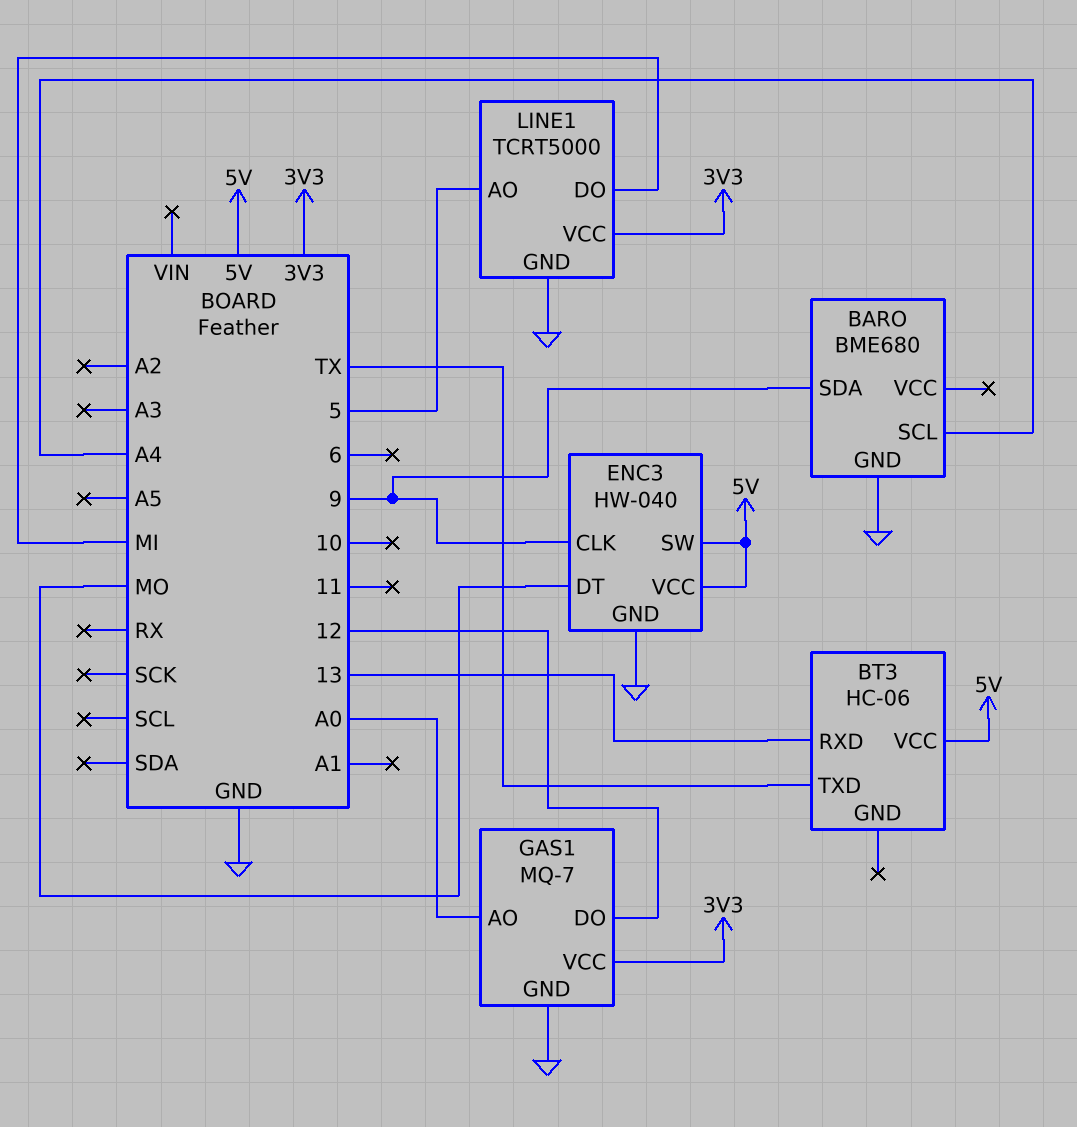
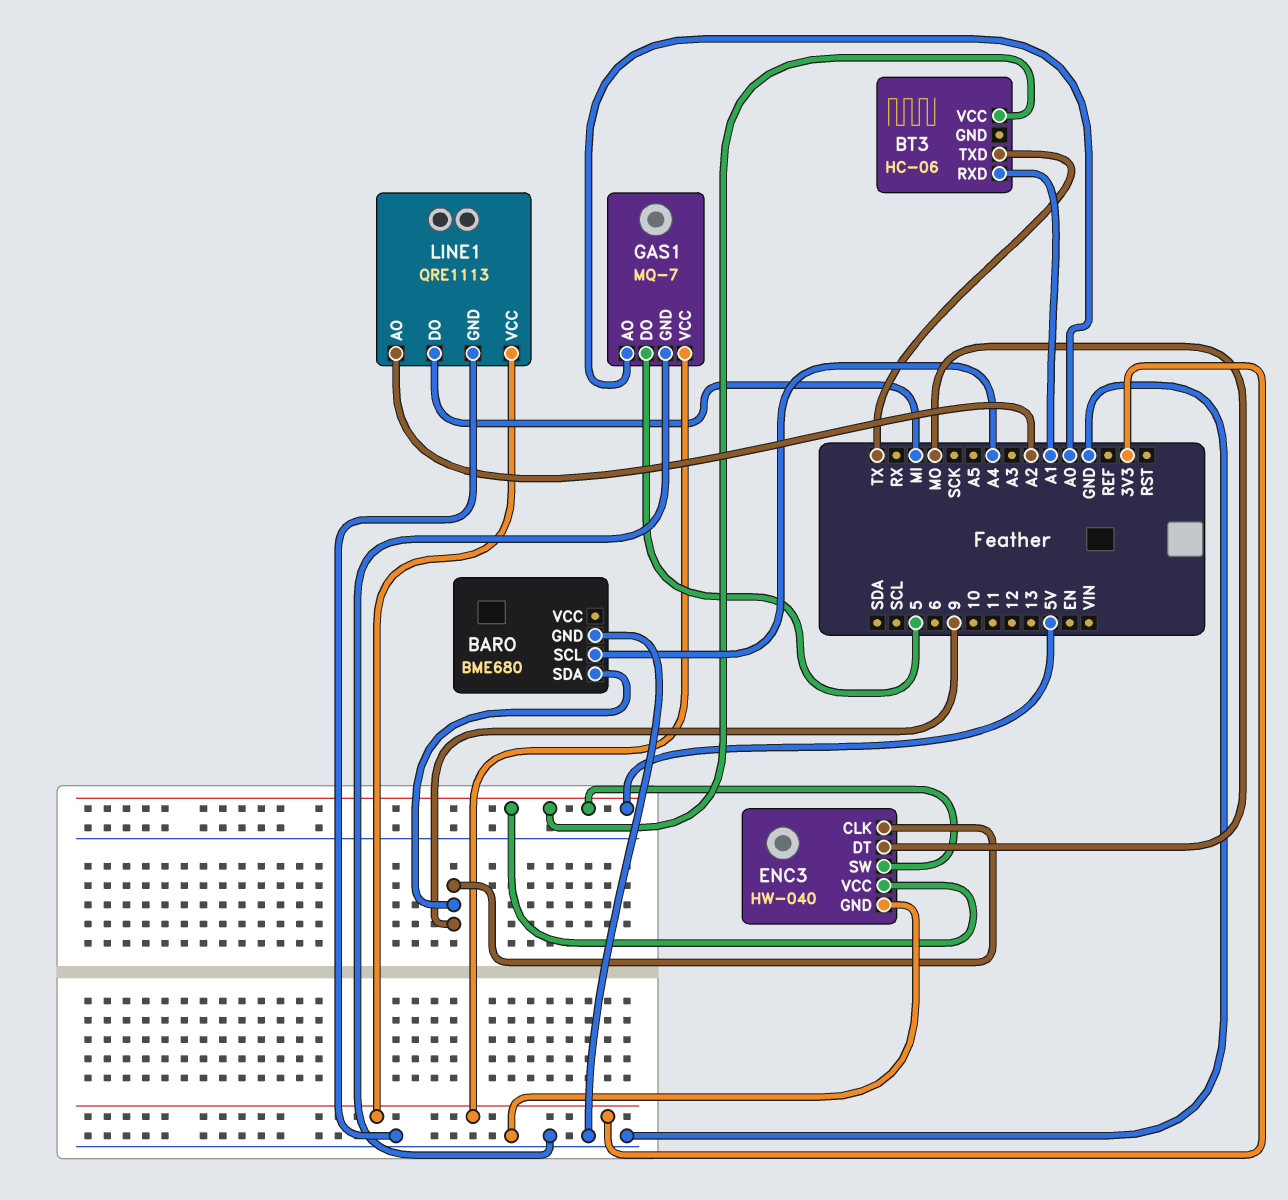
BT3 pin RXD: 13 -> A1
GAS1 pin DO: 12 -> 5
LINE1: TCRT5000 -> QRE1113
LINE1 pin AO: 5 -> A2

